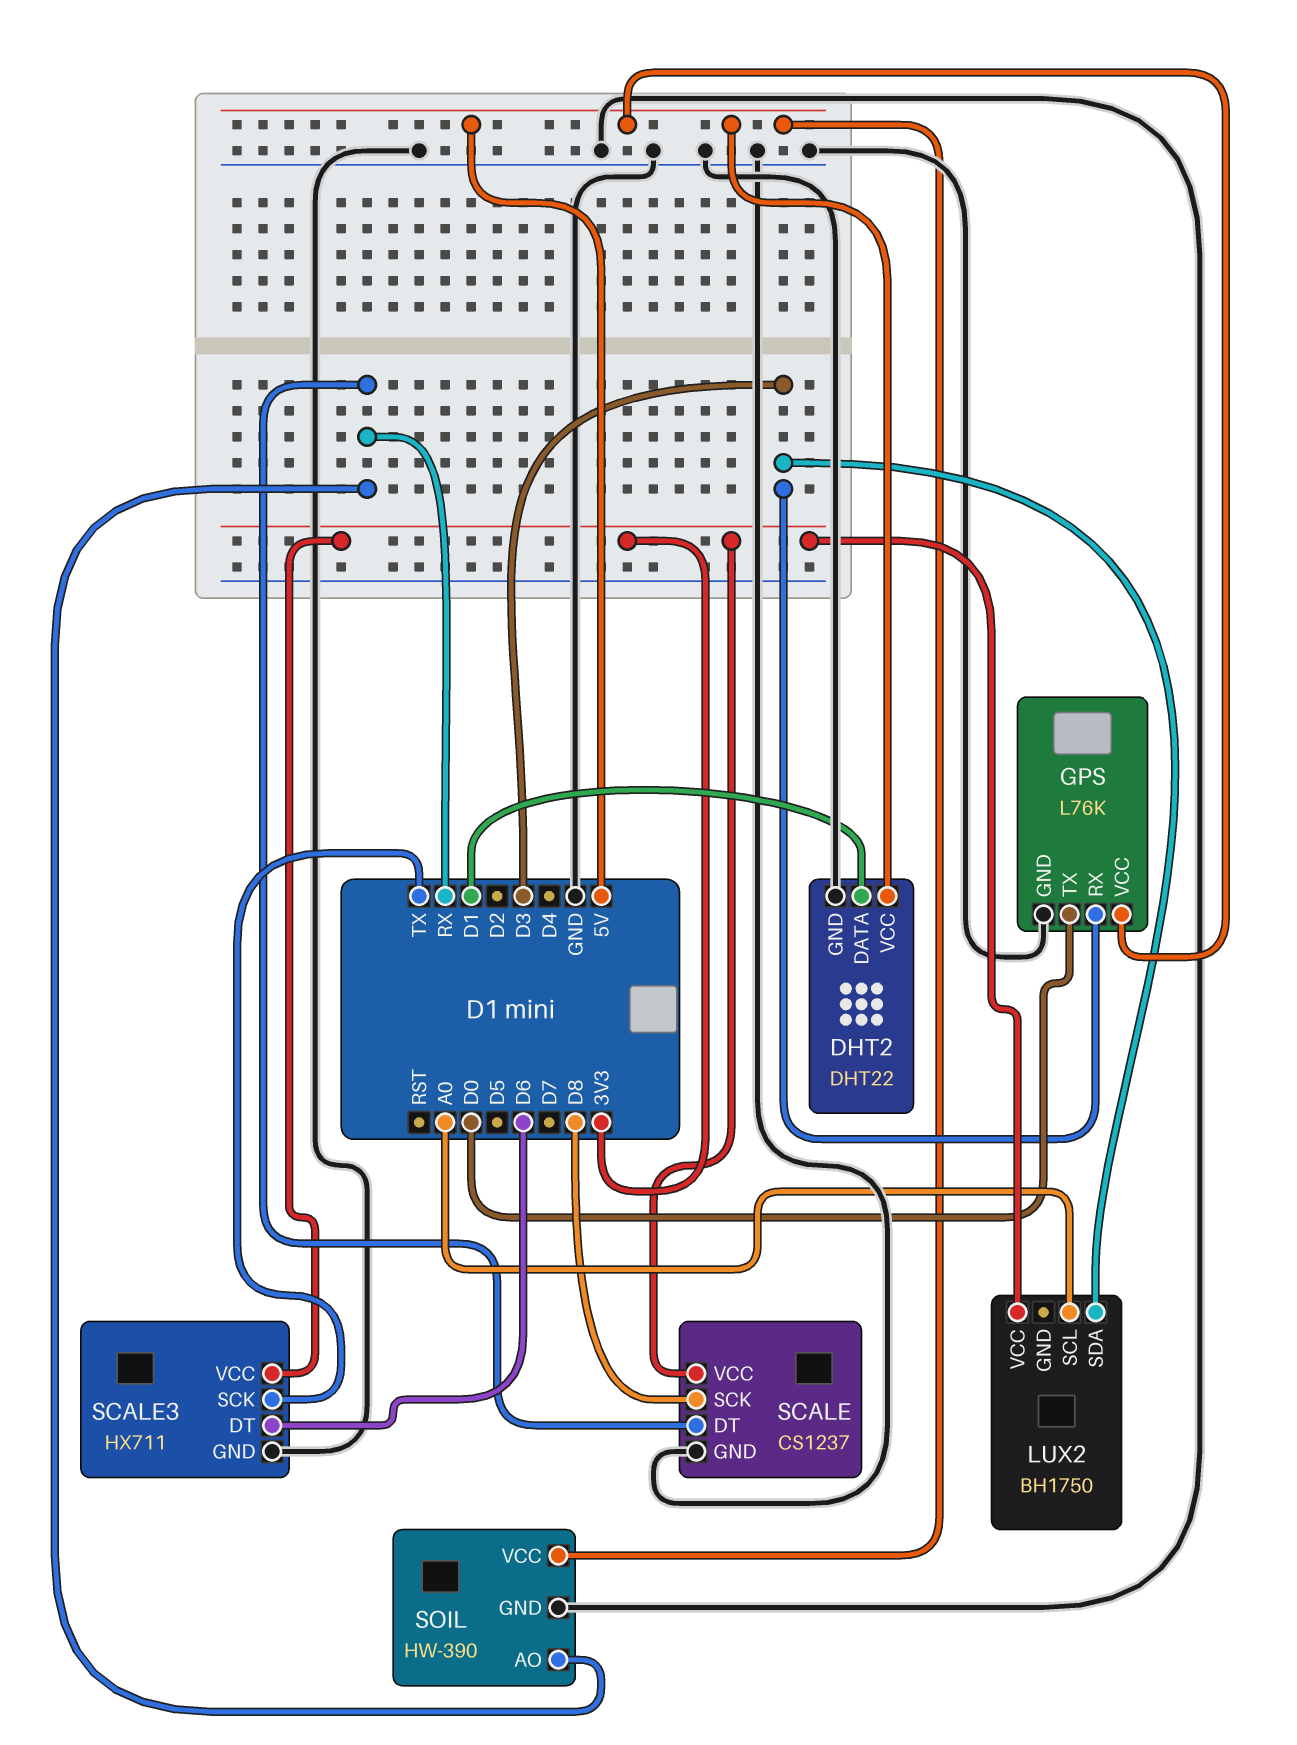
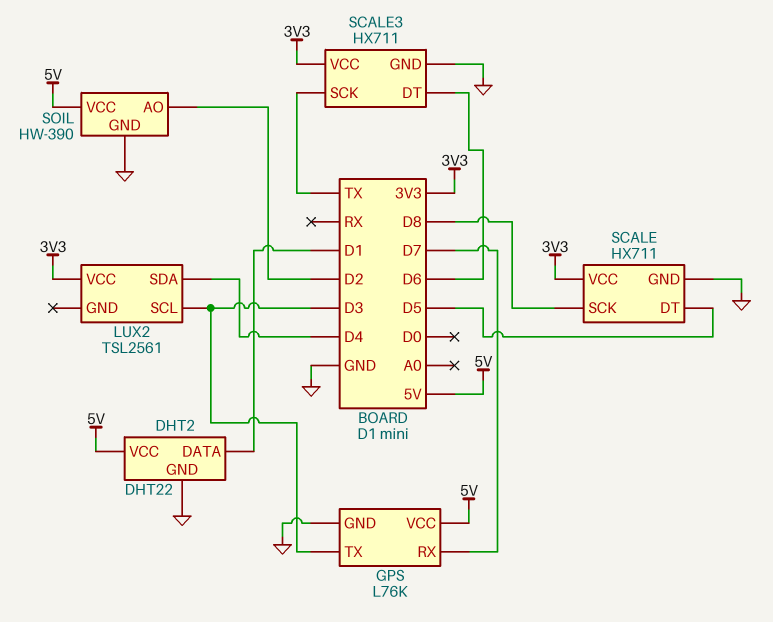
GPS pin RX: D3 -> D7
GPS pin TX: D0 -> D3
LUX2: BH1750 -> TSL2561
LUX2 pin SCL: A0 -> D3
LUX2 pin SDA: D3 -> D4
SCALE: CS1237 -> HX711
SCALE pin DT: RX -> D5
SOIL pin AO: RX -> D2

